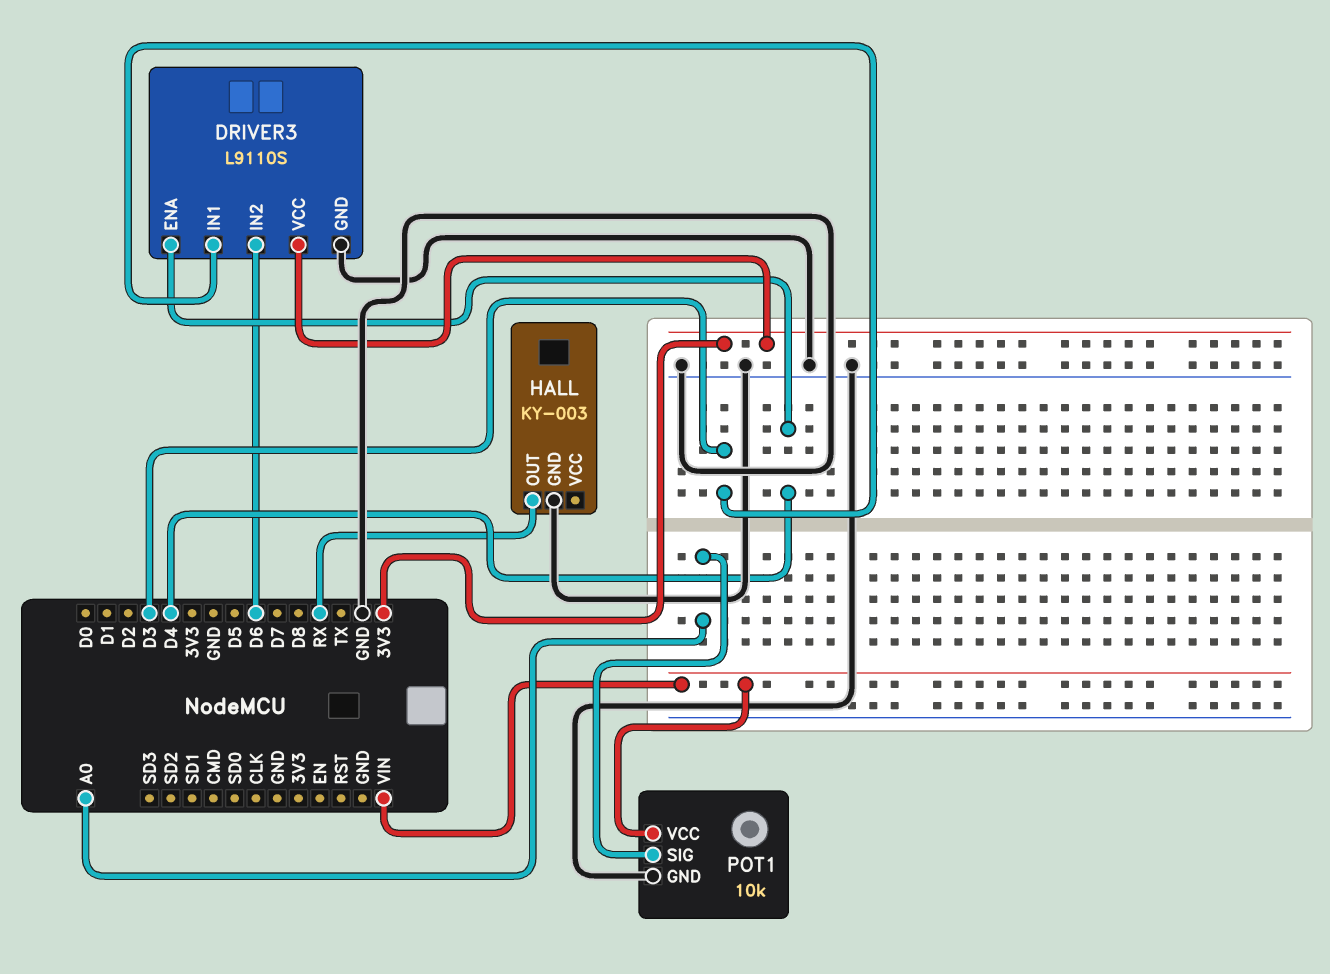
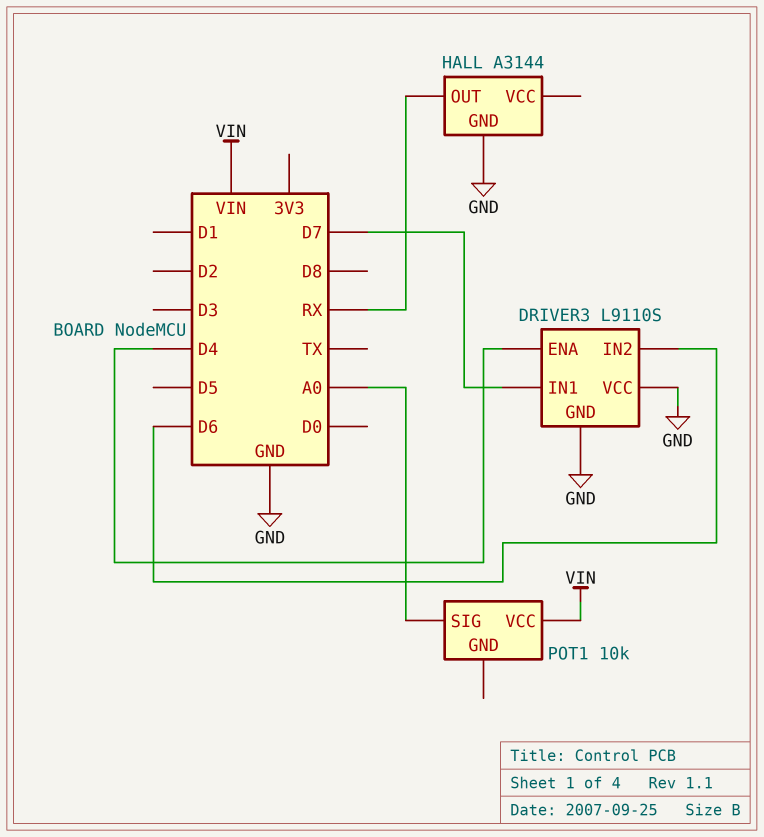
DRIVER3 pin IN1: D3 -> D7
DRIVER3 pin VCC: 3V3 -> GND
HALL: KY-003 -> A3144
POT1 pin GND: GND -> none

